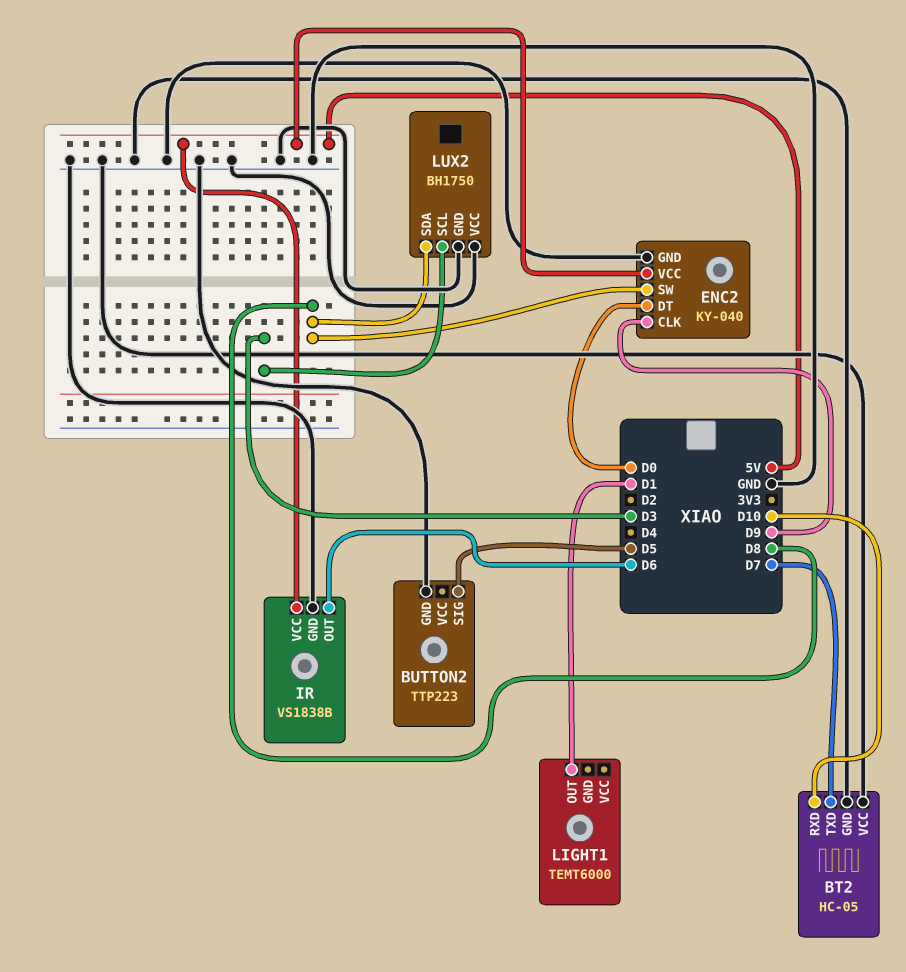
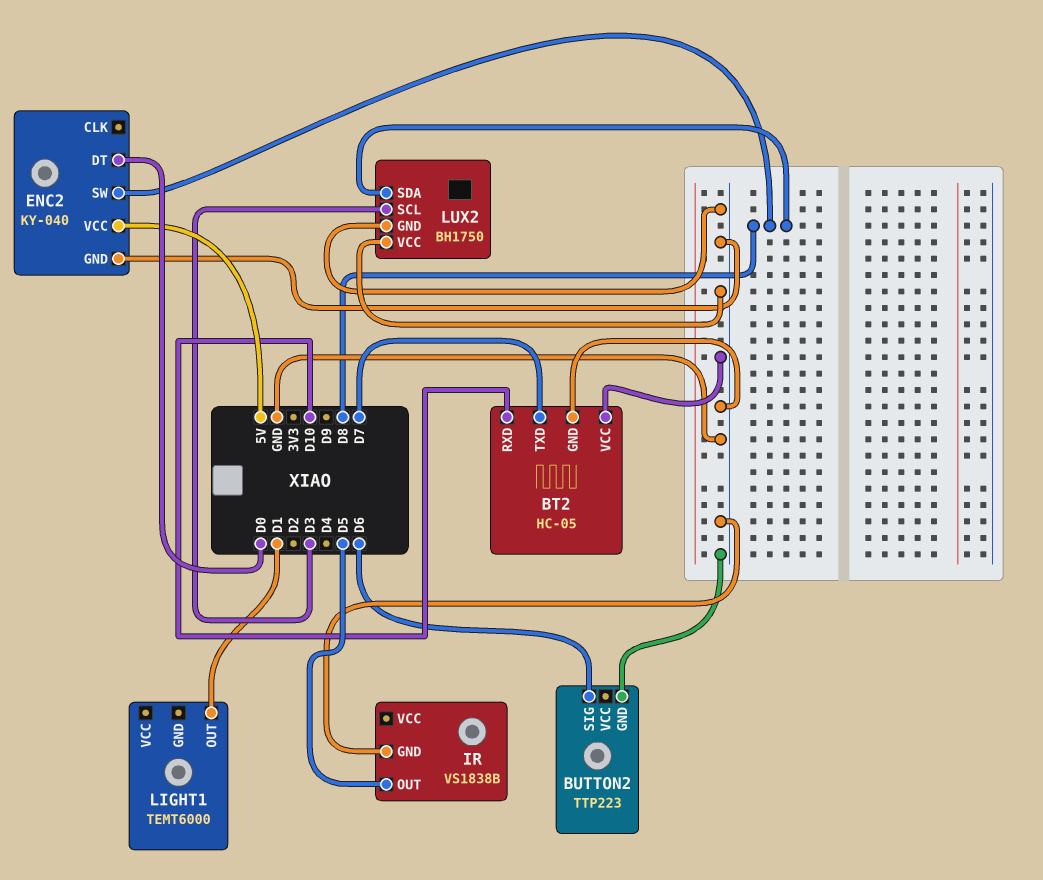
BUTTON2 pin SIG: D5 -> D6
ENC2 pin CLK: D9 -> none
IR pin OUT: D6 -> D5
IR pin VCC: 5V -> none

